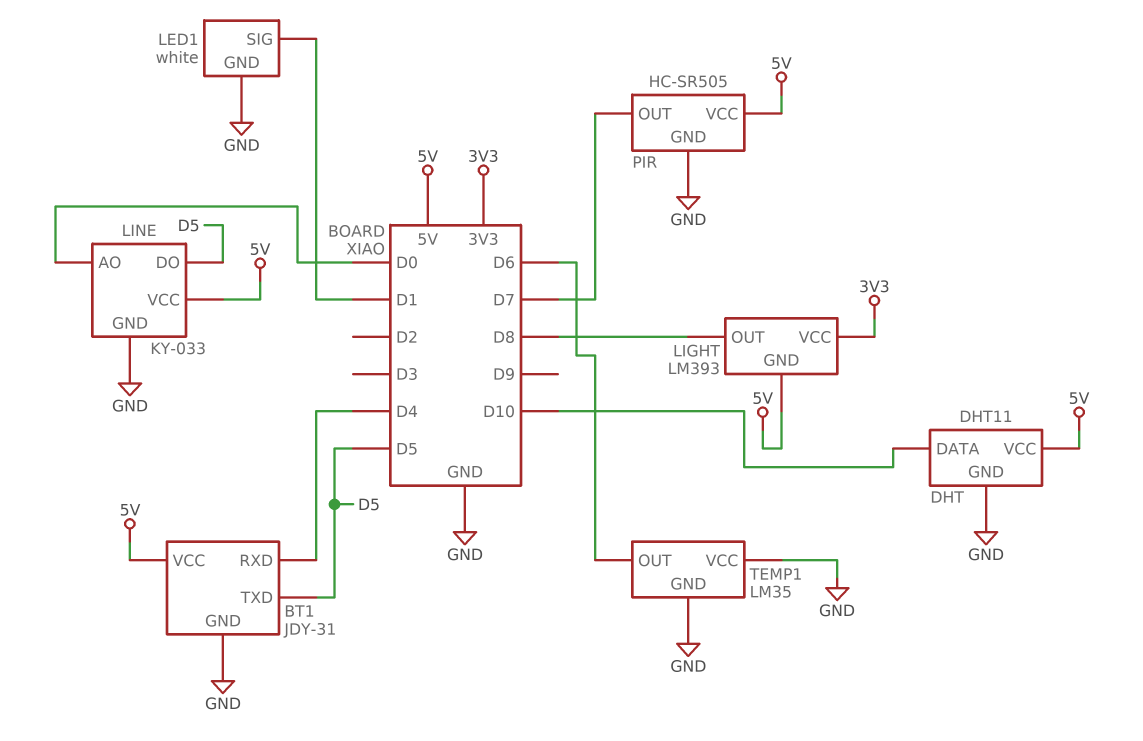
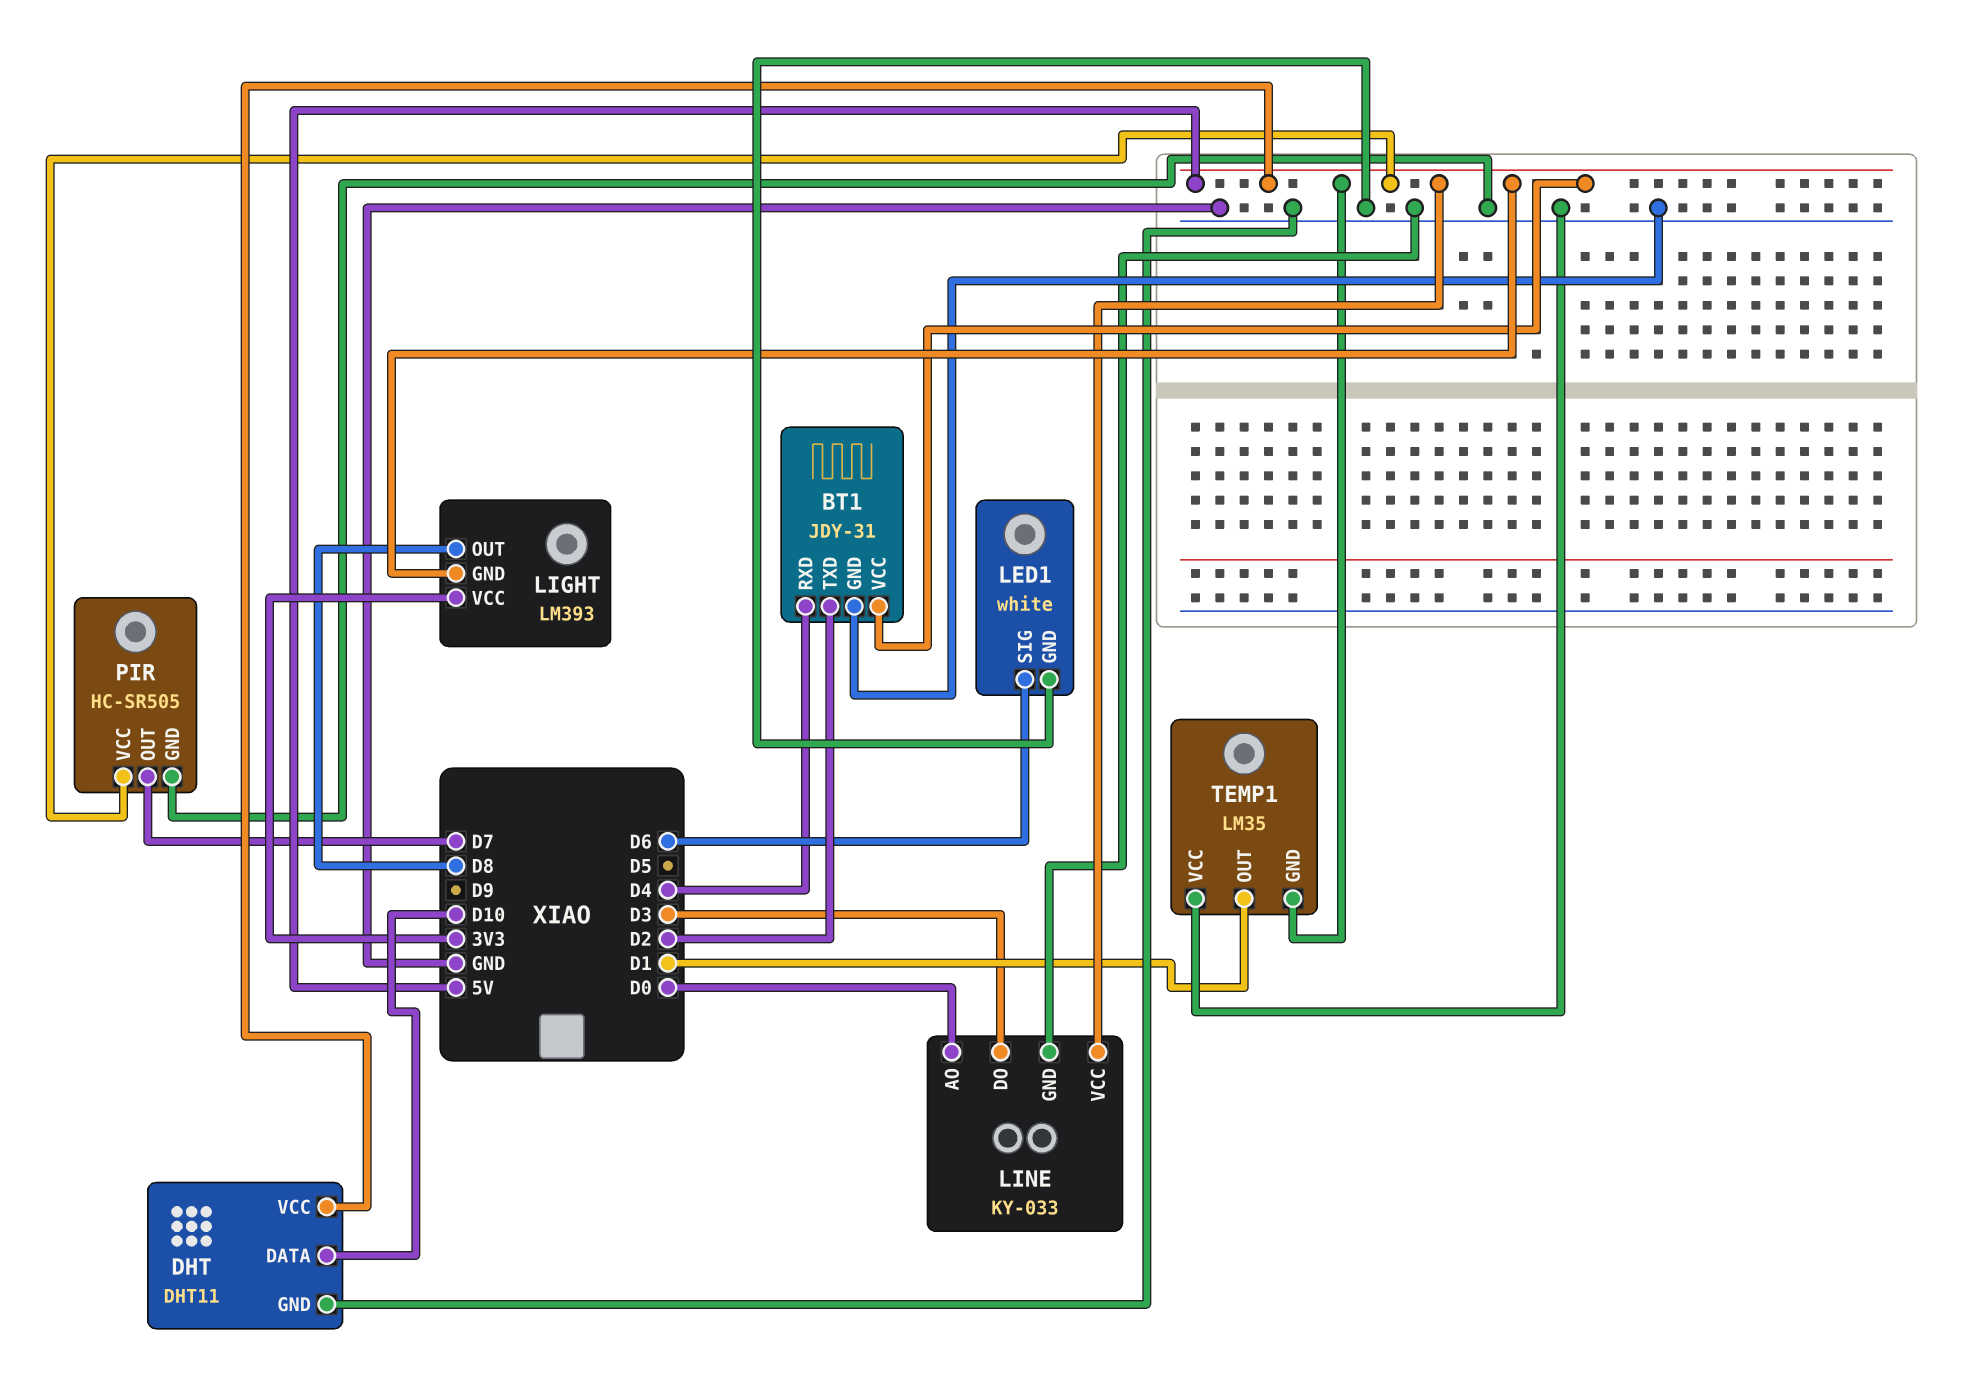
BT1 pin TXD: D5 -> D2
LED1 pin SIG: D1 -> D6
LINE pin DO: D5 -> D3
TEMP1 pin GND: GND -> 5V
TEMP1 pin OUT: D6 -> D1

